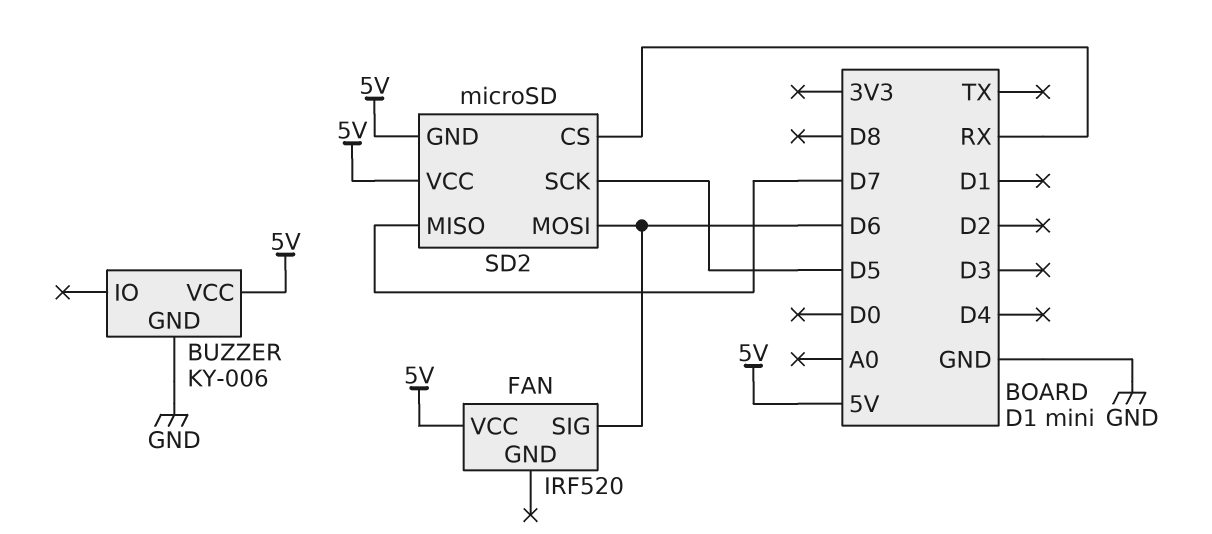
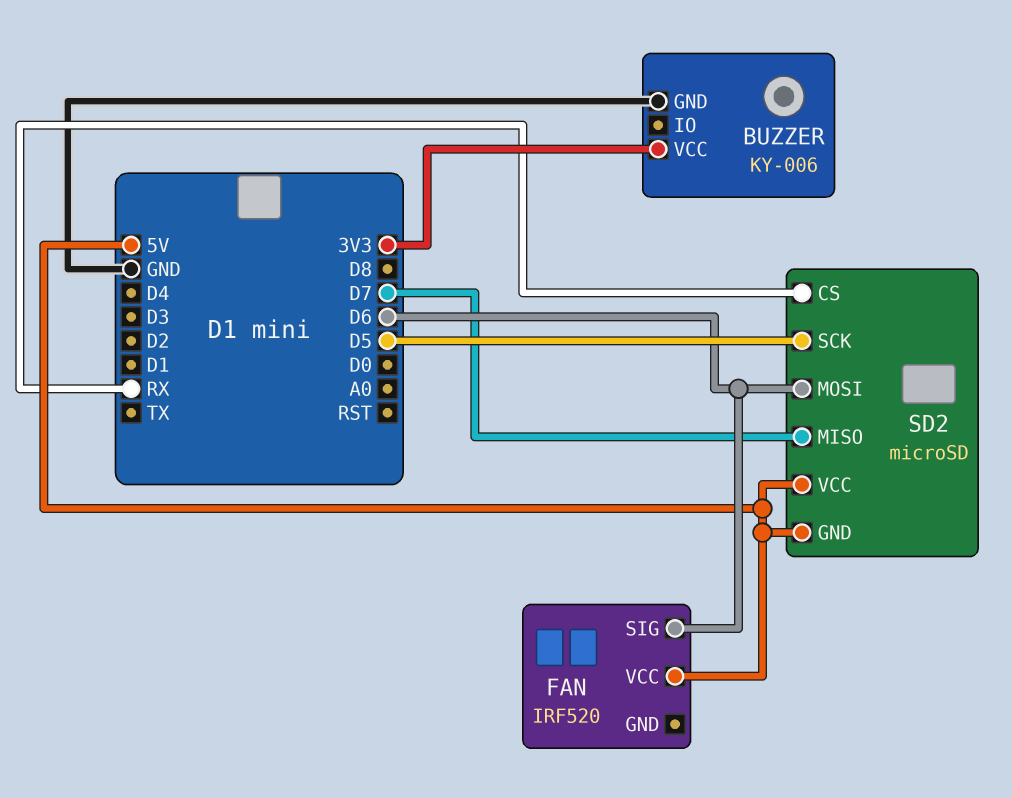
BUZZER pin VCC: 5V -> 3V3

